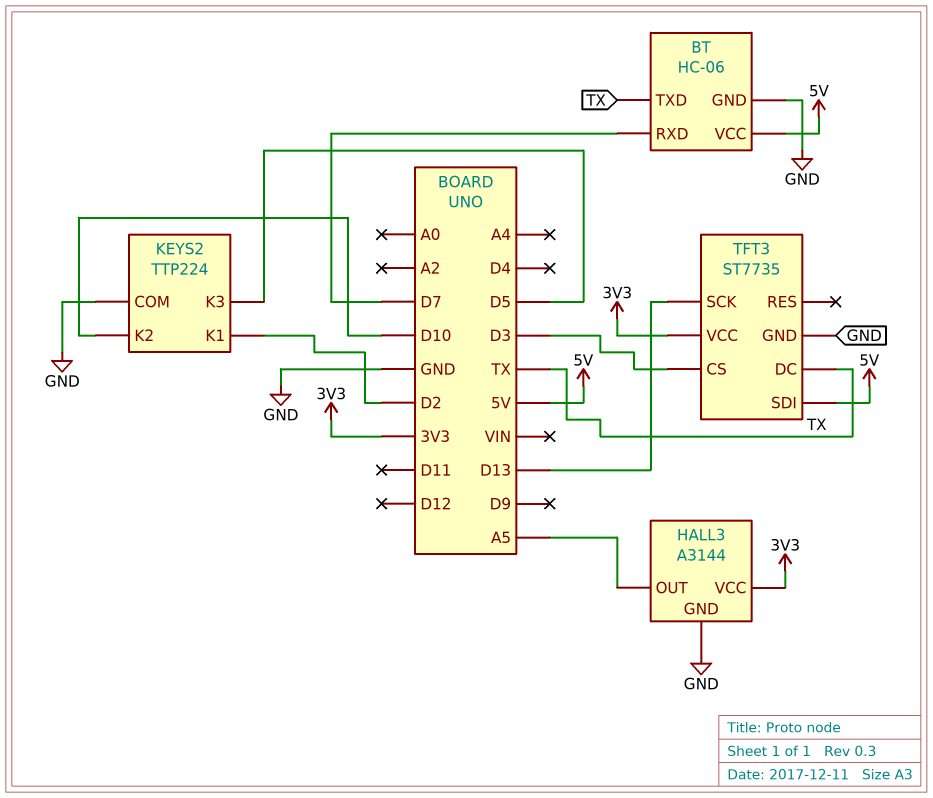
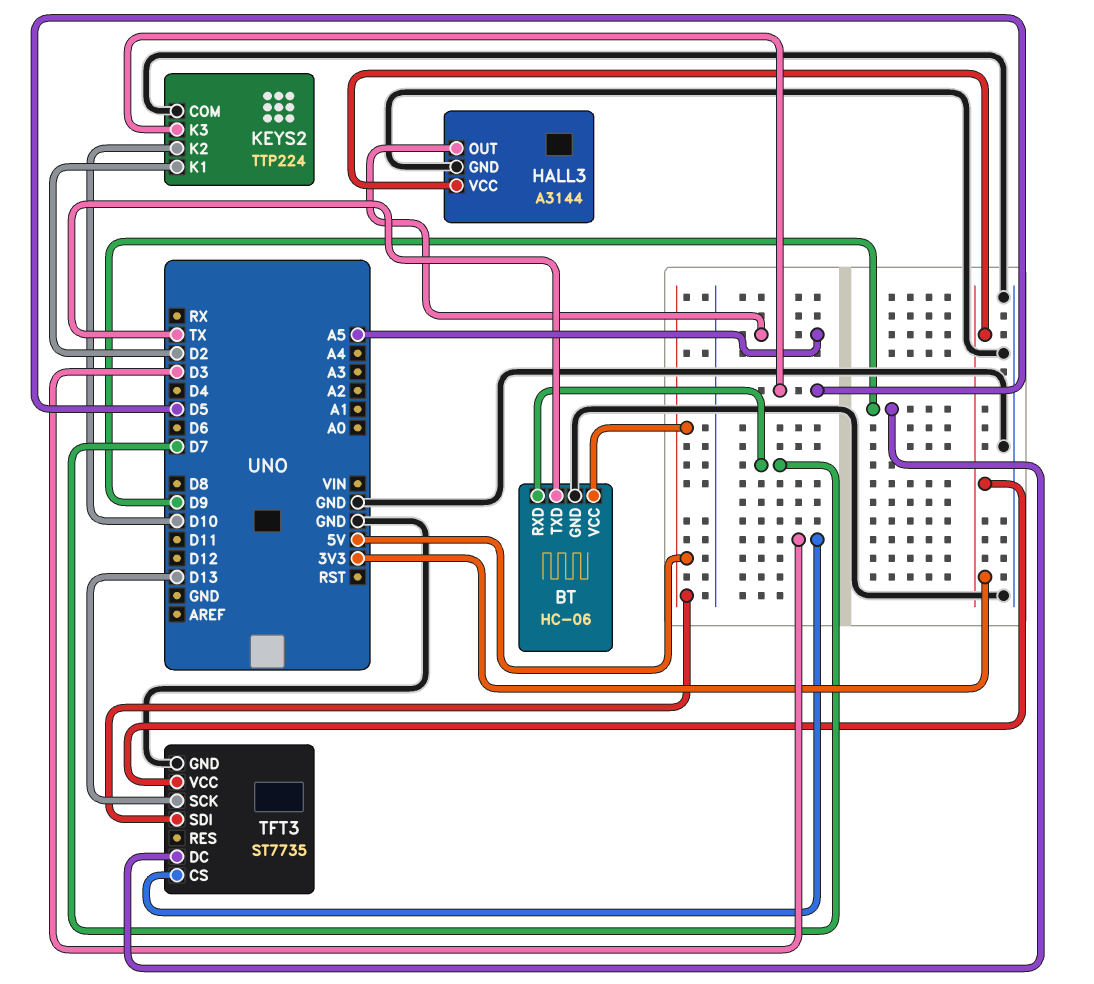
TFT3 pin DC: TX -> D9

